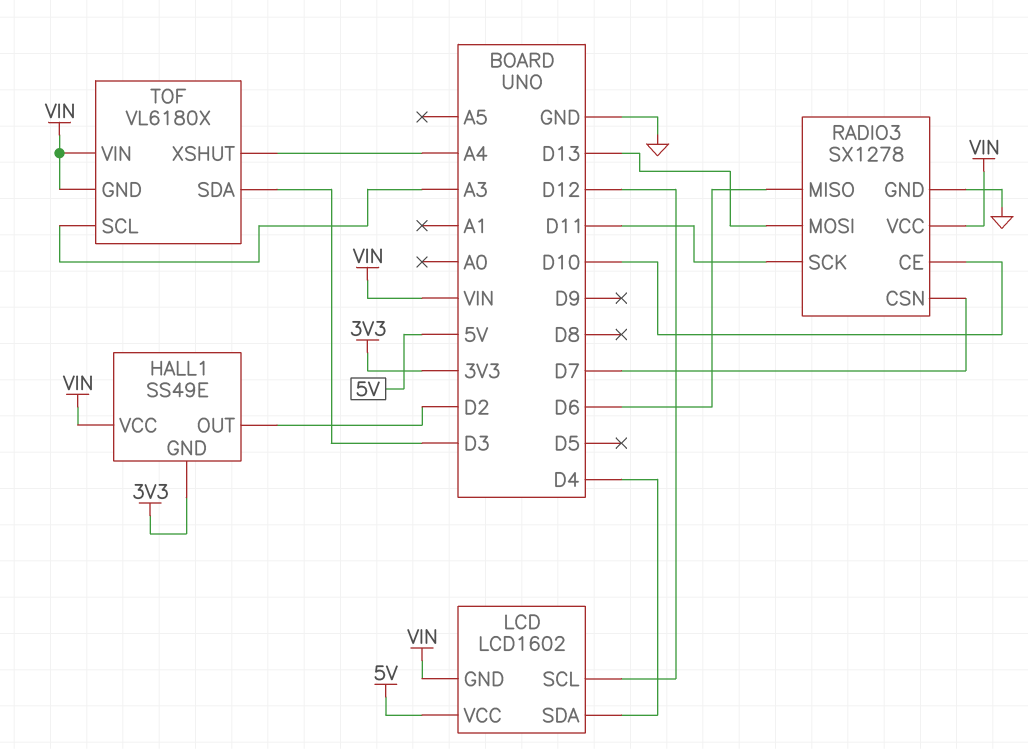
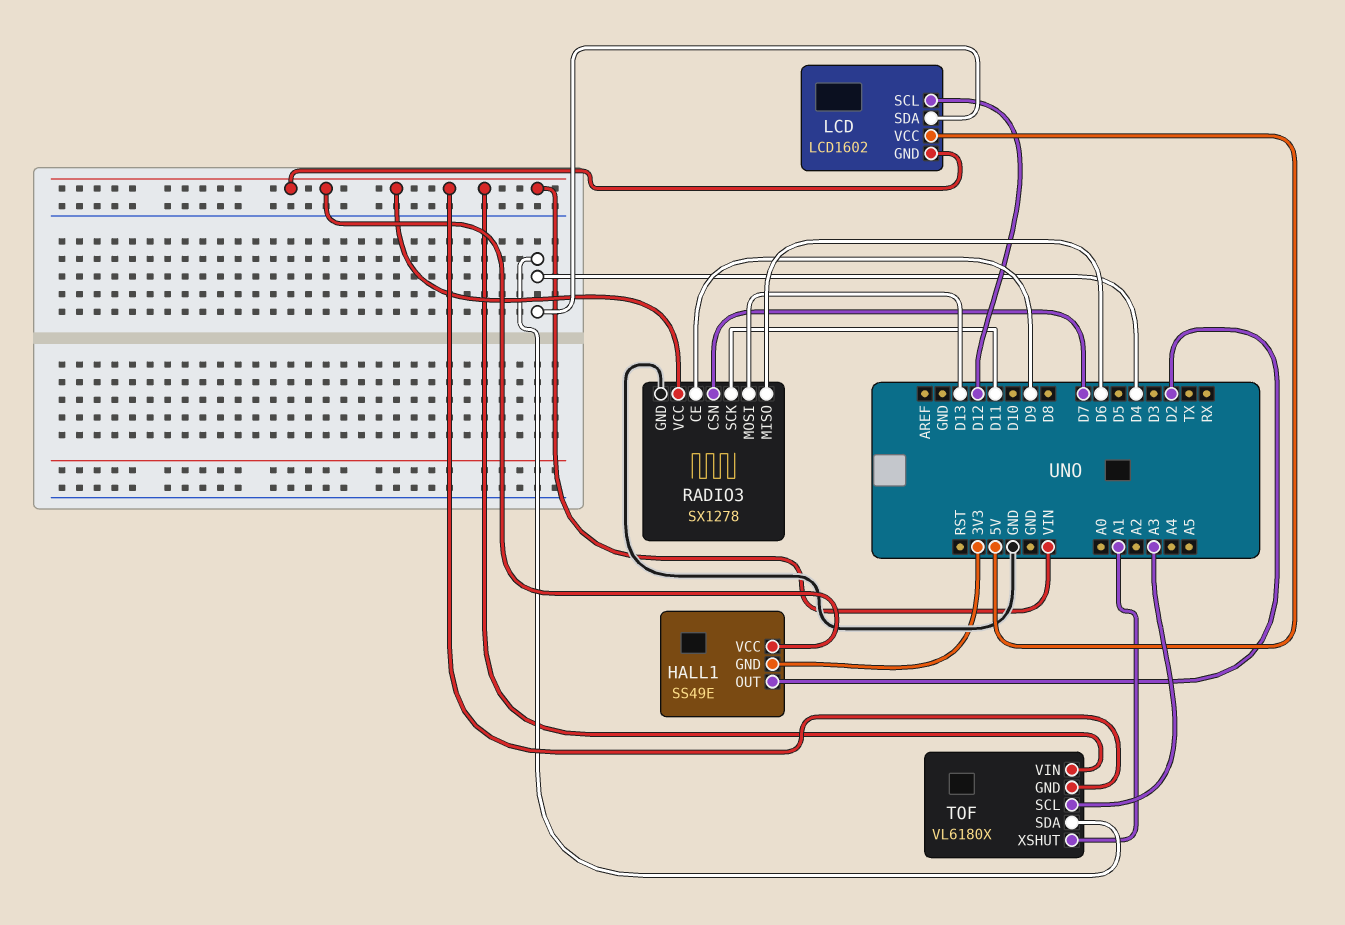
RADIO3 pin CE: D10 -> D9
TOF pin SDA: D3 -> D4
TOF pin XSHUT: A4 -> A1

